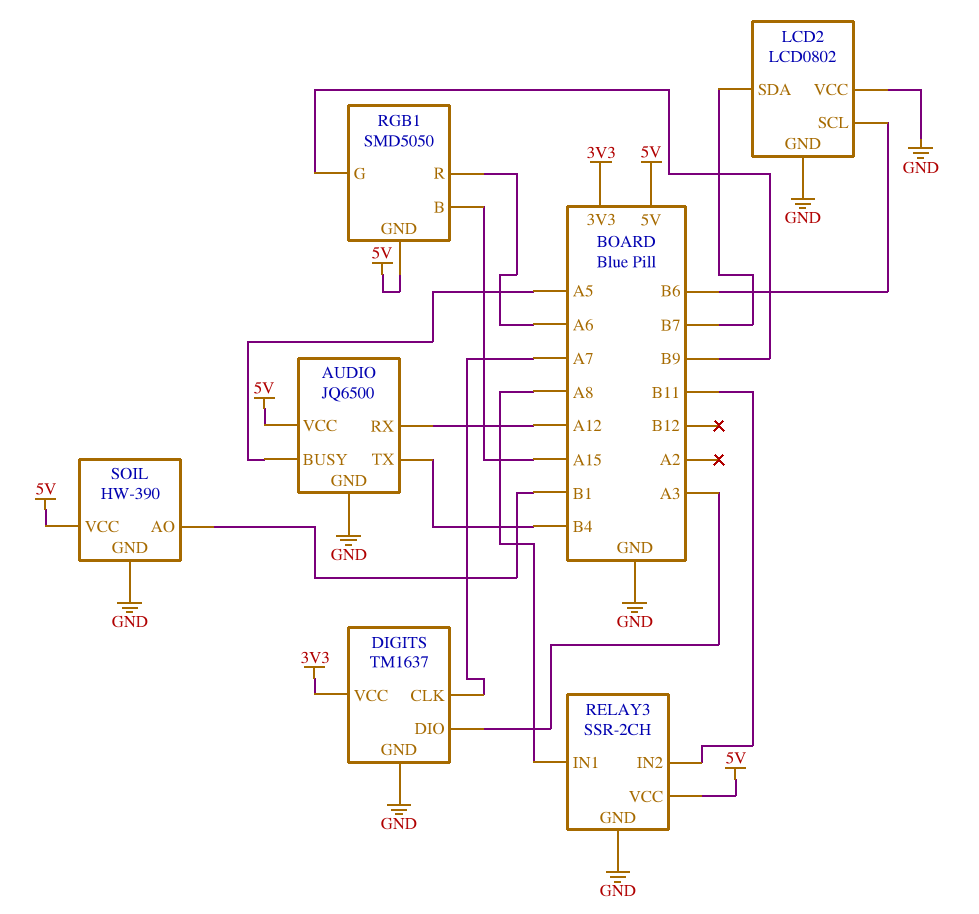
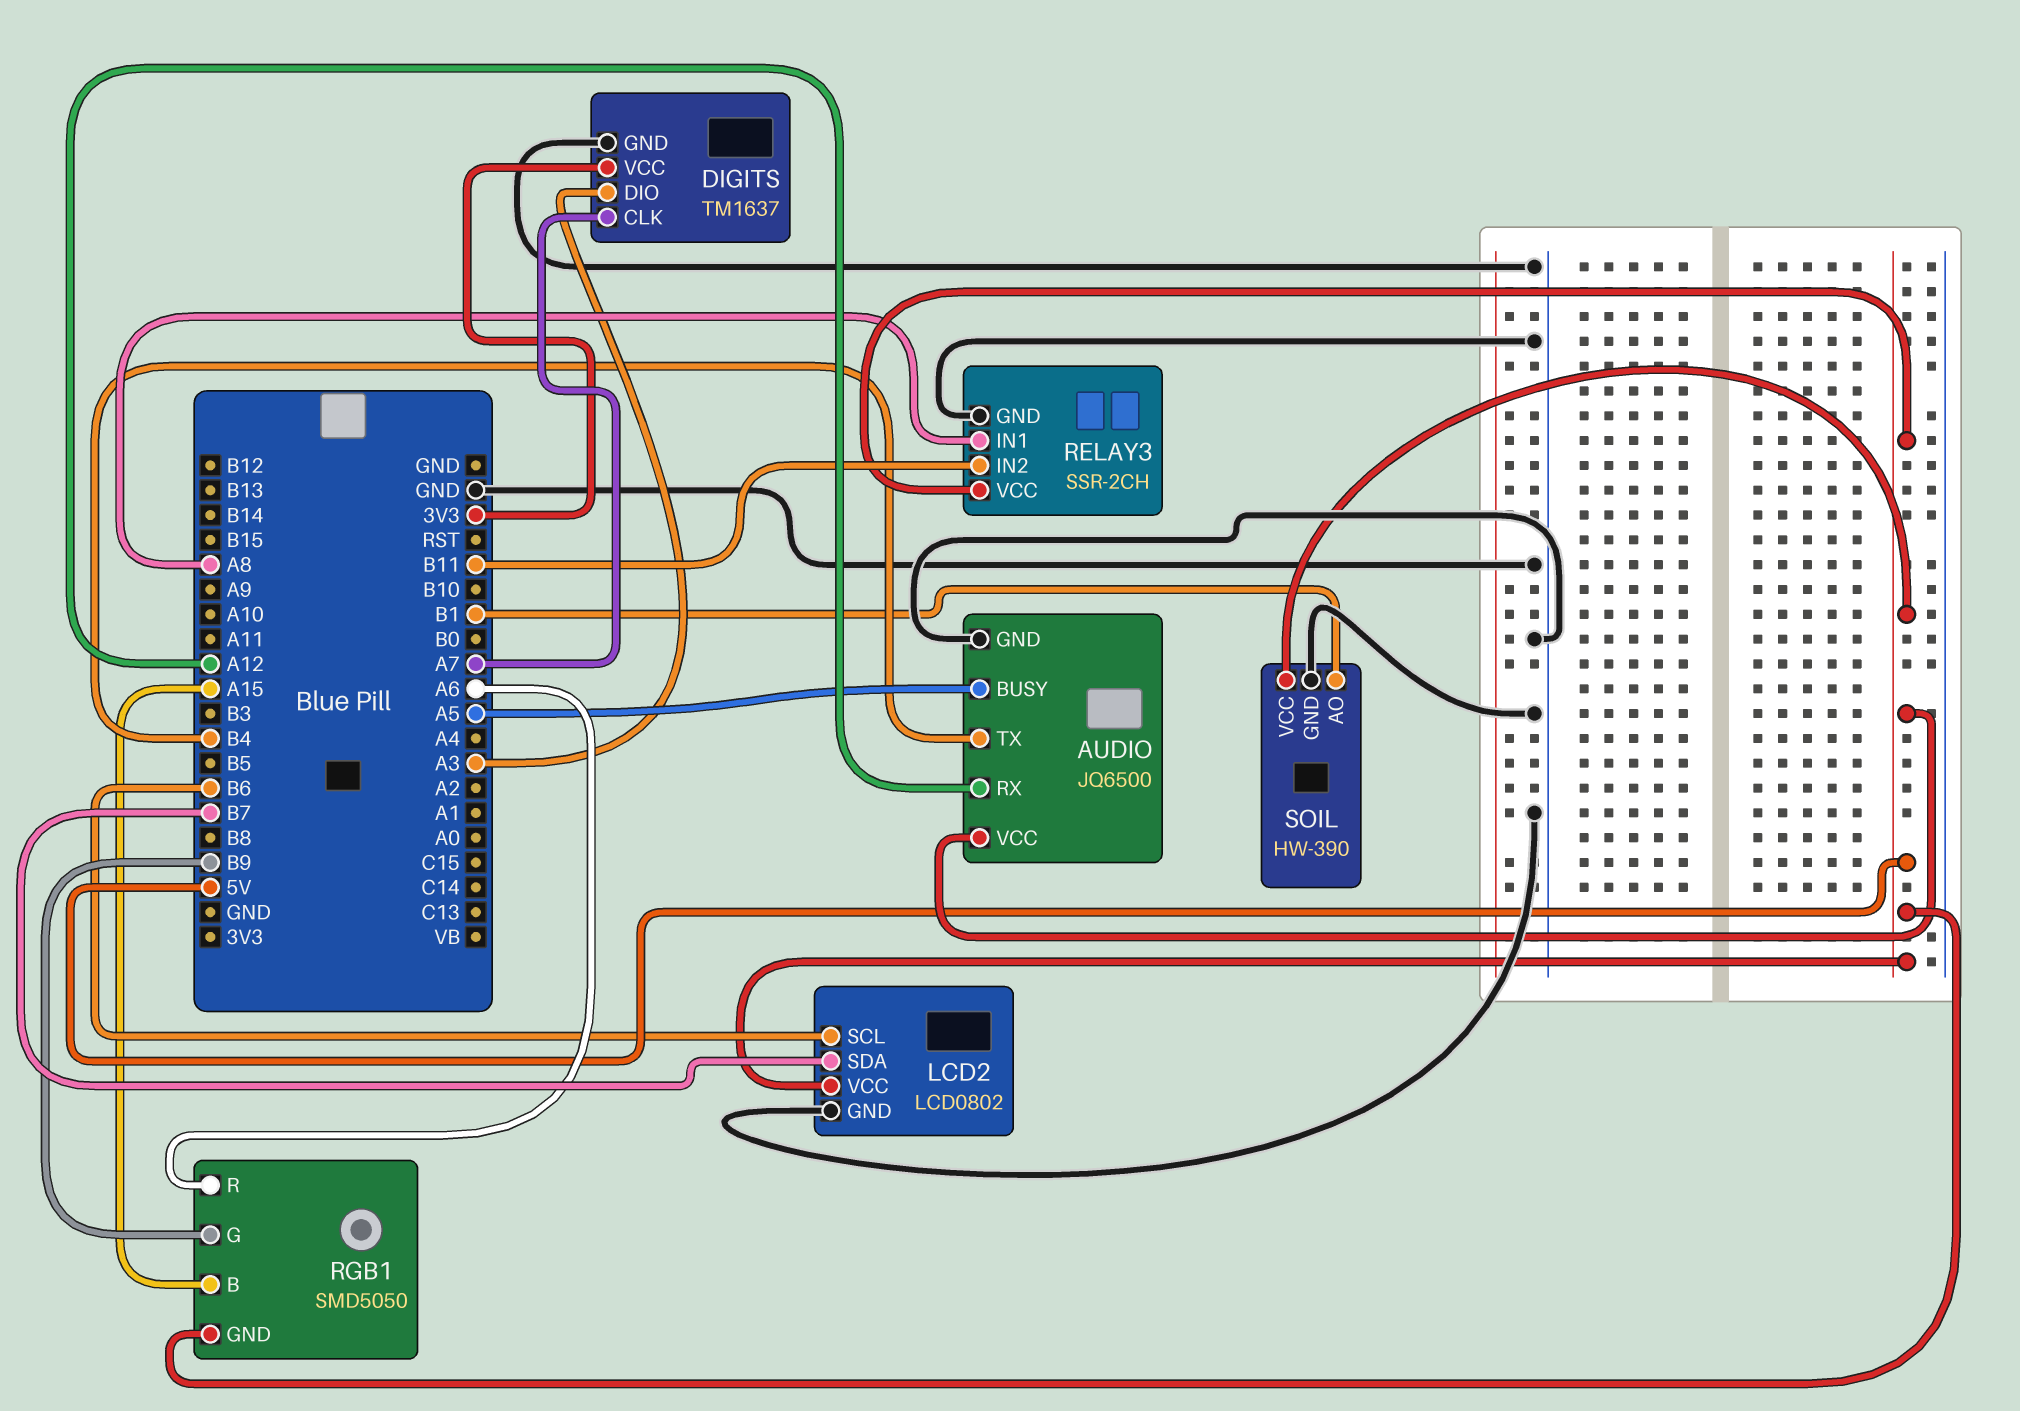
LCD2 pin VCC: GND -> 5V

